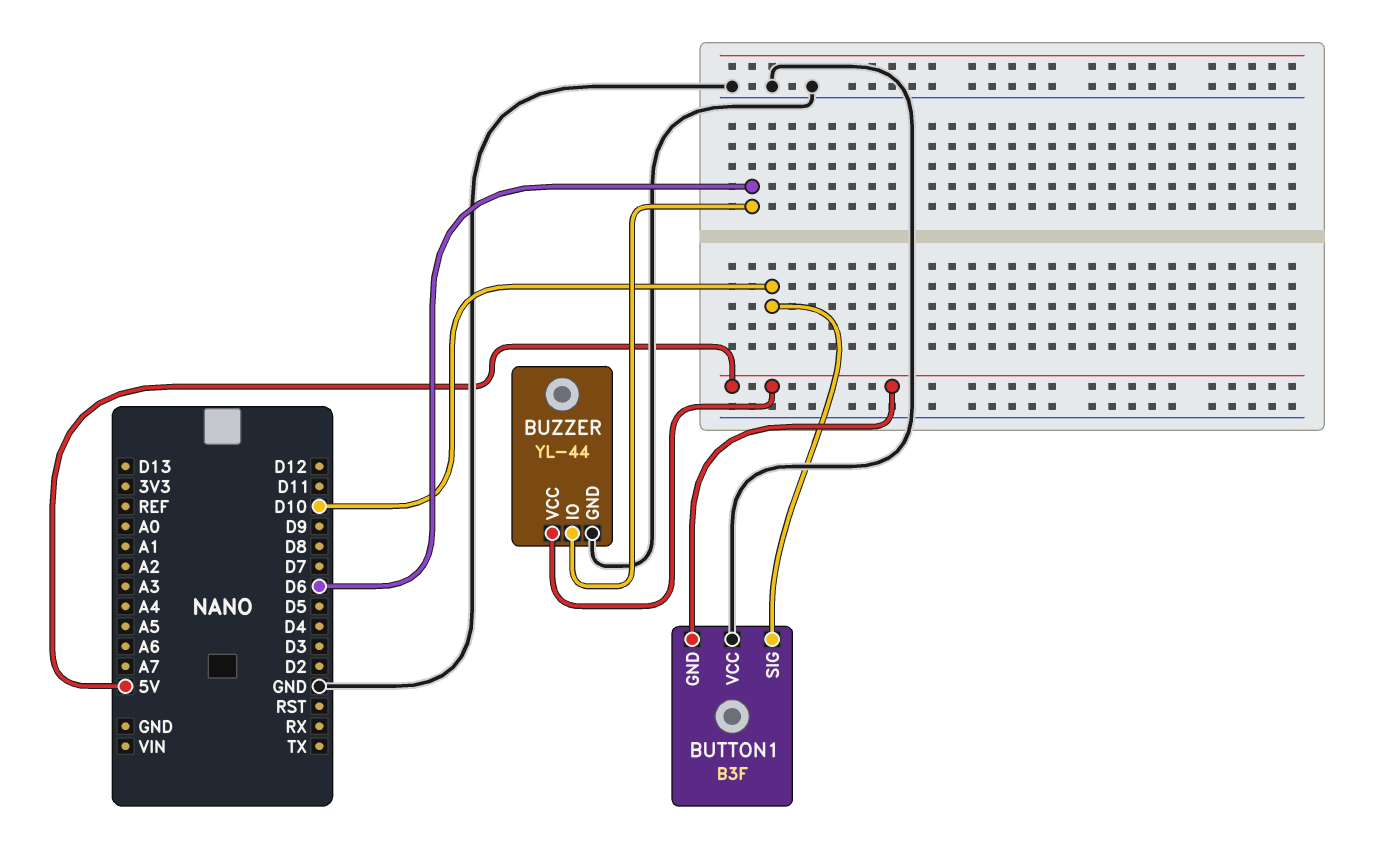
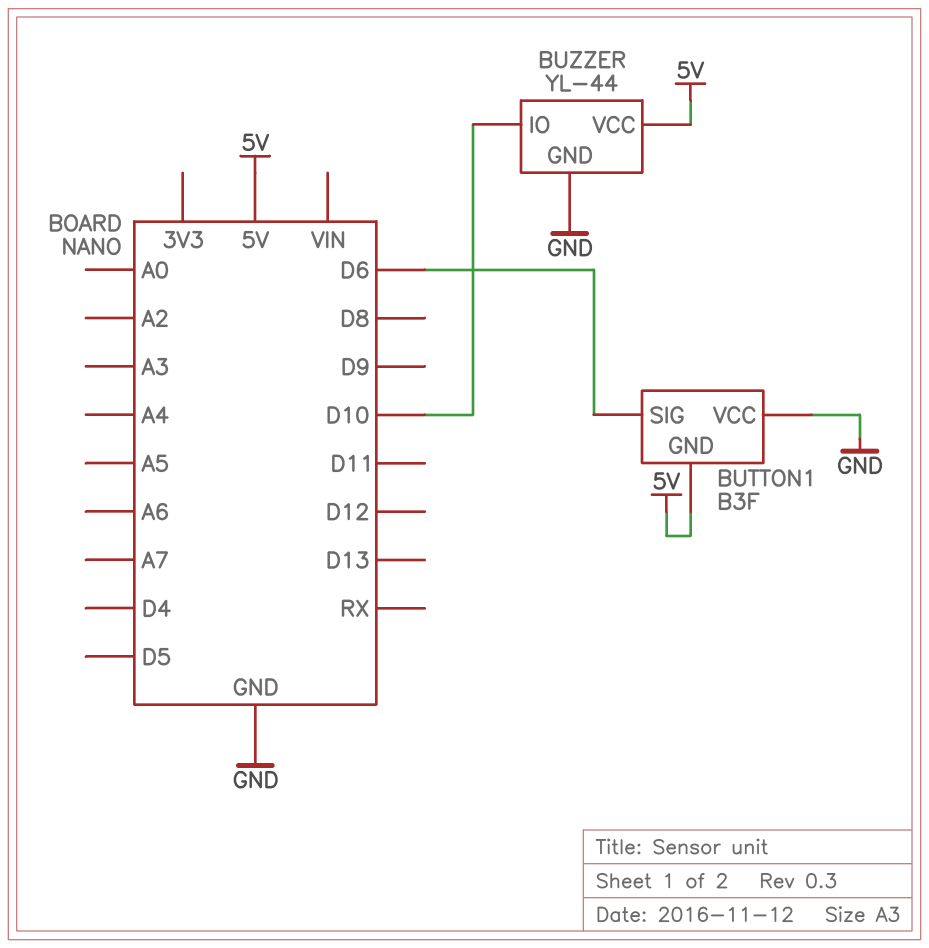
BUTTON1 pin SIG: D10 -> D6
BUZZER pin IO: D6 -> D10

